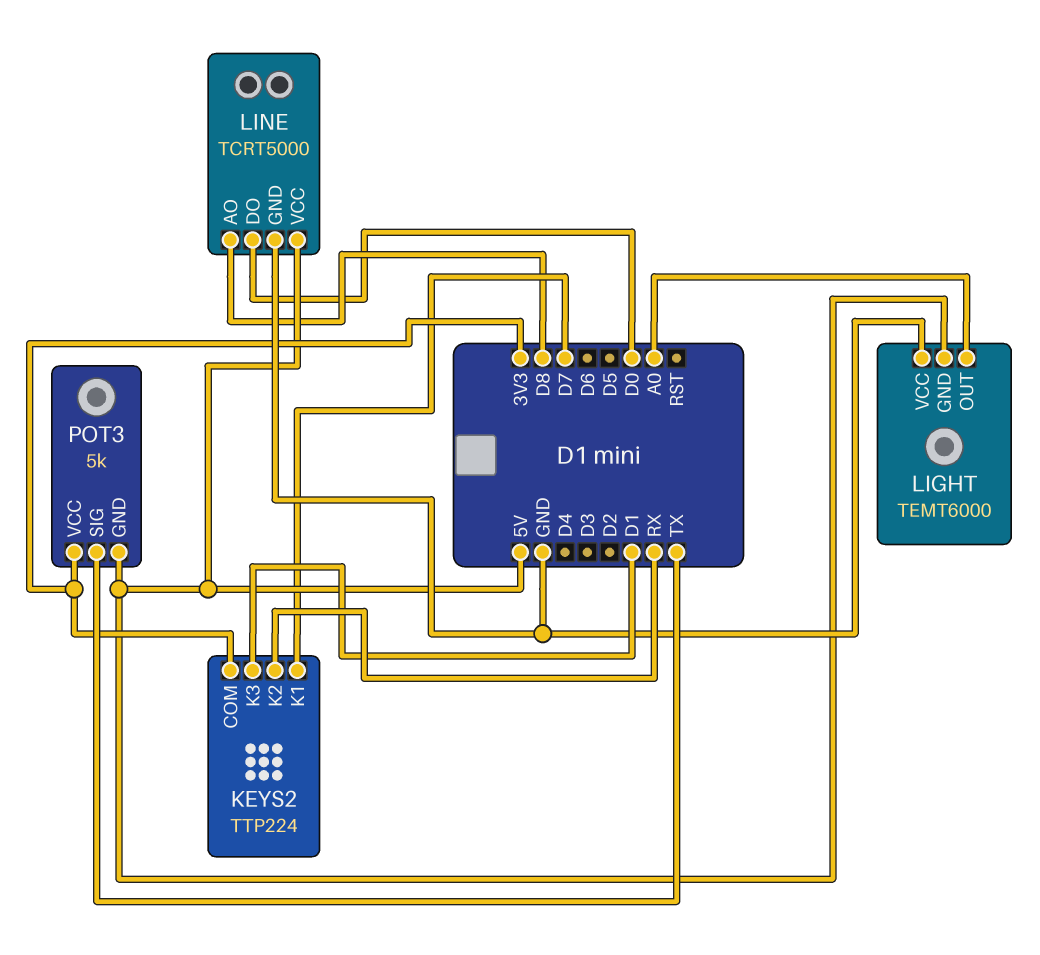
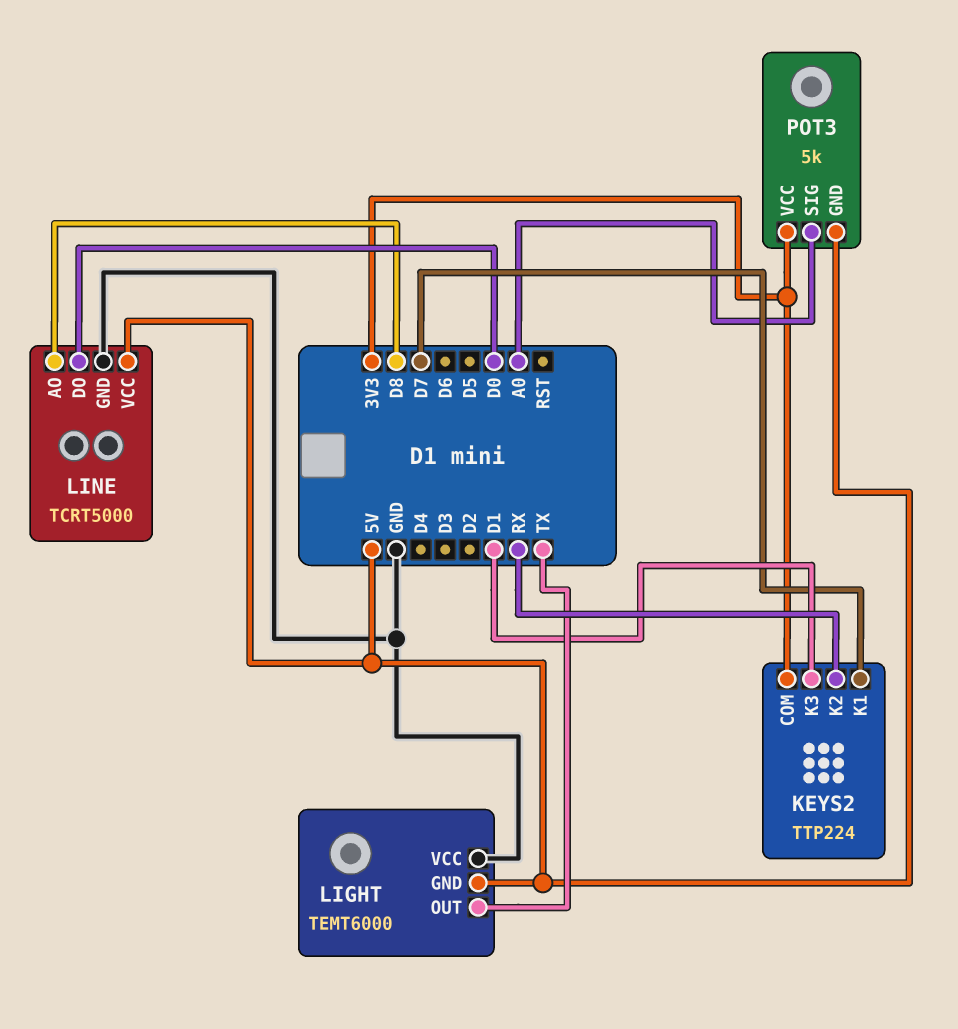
LIGHT pin OUT: A0 -> TX
POT3 pin SIG: TX -> A0

